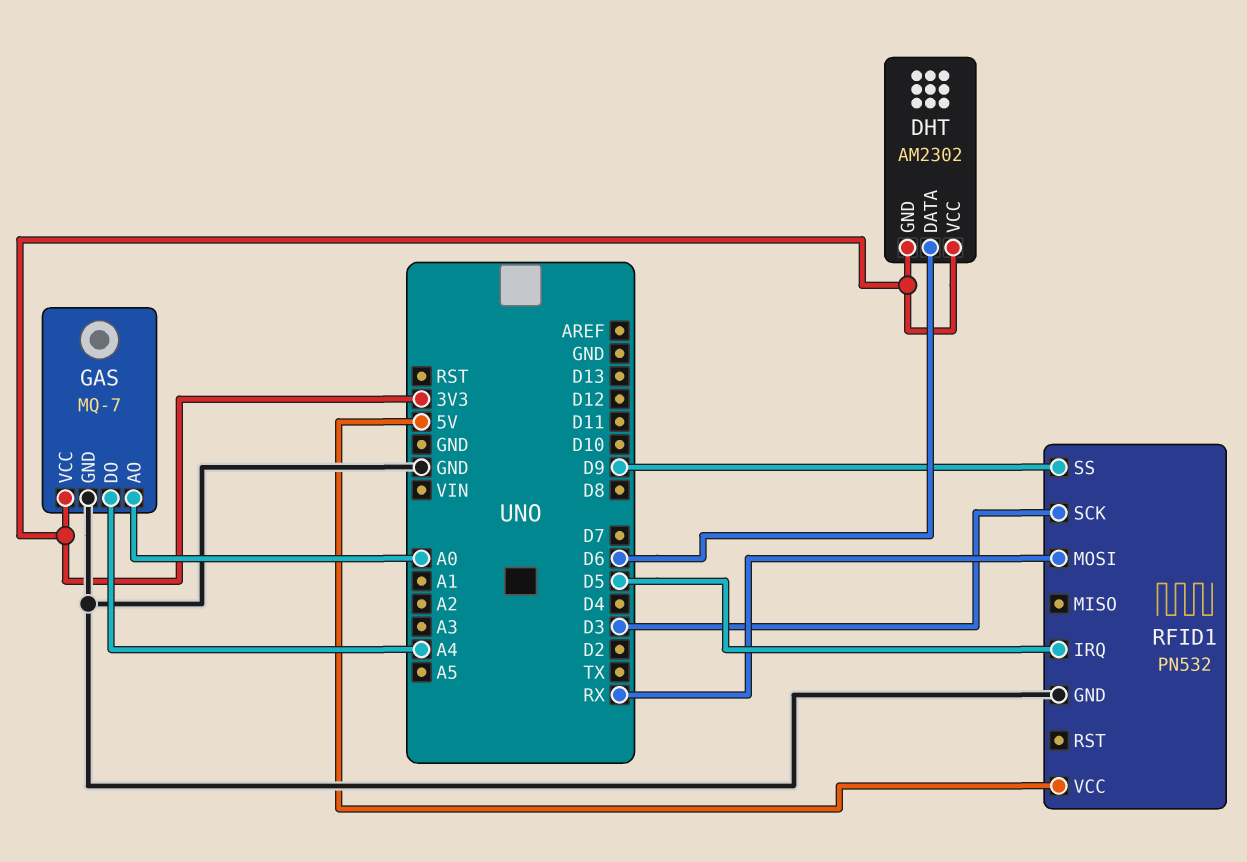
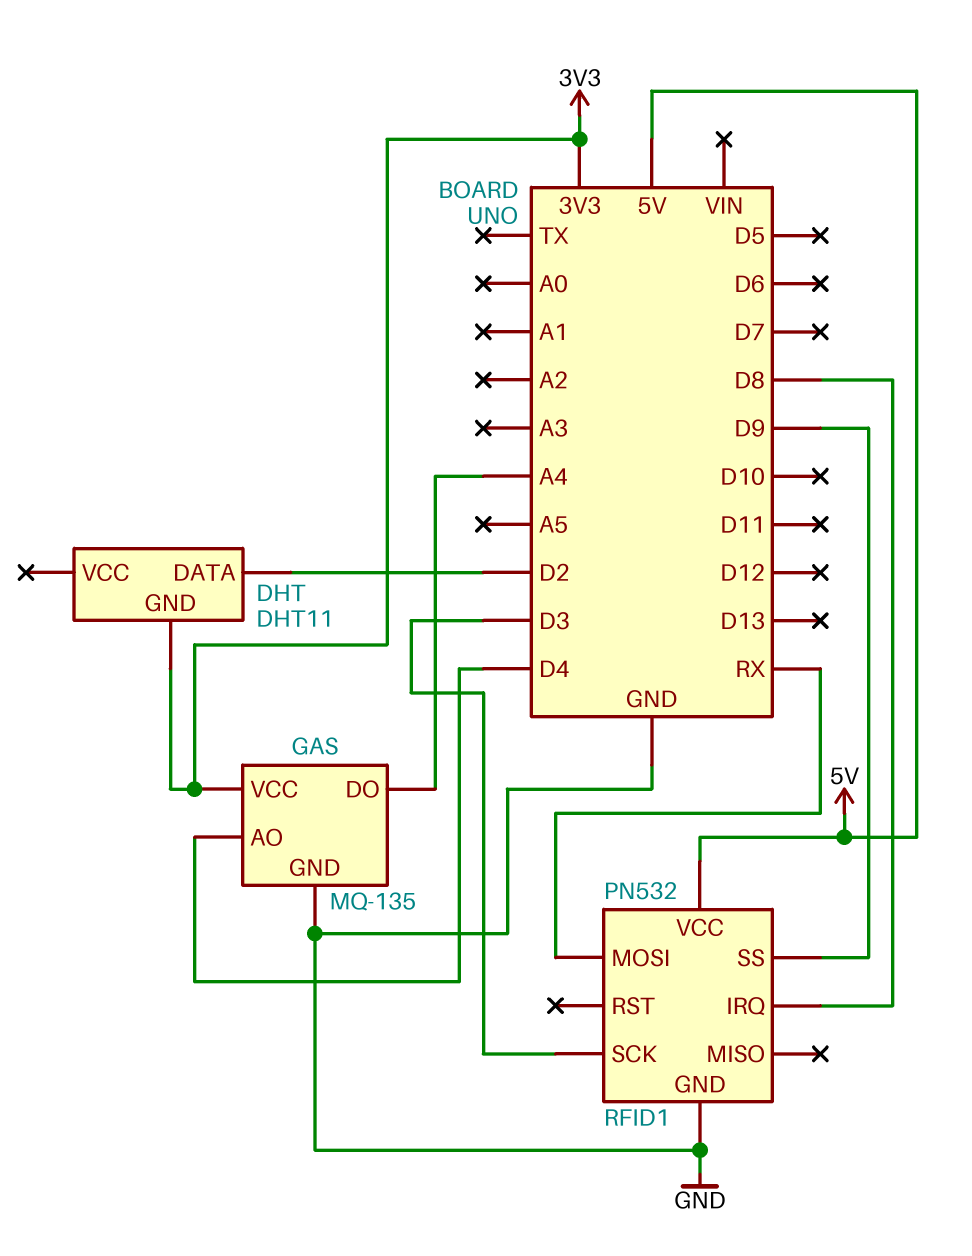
DHT: AM2302 -> DHT11
DHT pin DATA: D6 -> D2
DHT pin VCC: 3V3 -> none
GAS: MQ-7 -> MQ-135
GAS pin AO: A0 -> D4
RFID1 pin IRQ: D5 -> D8

